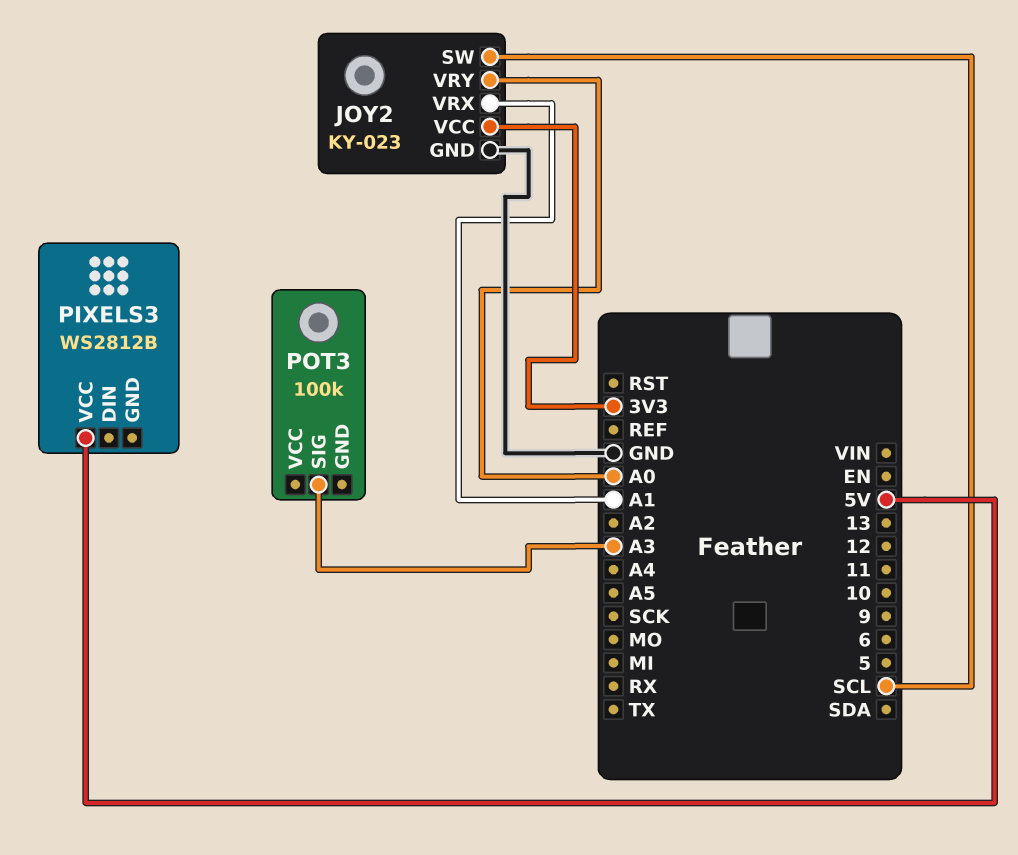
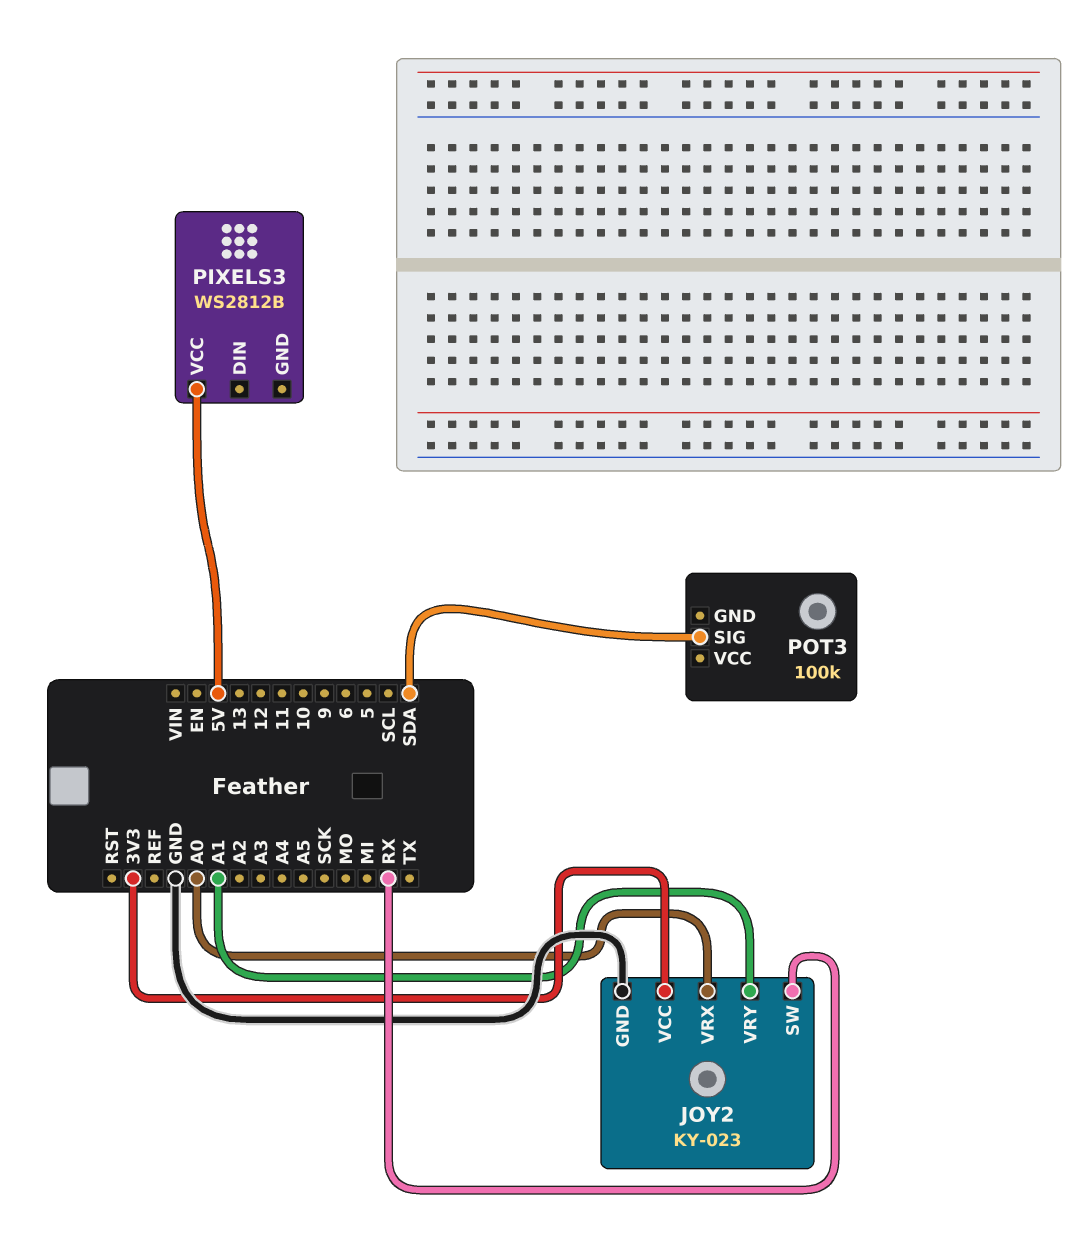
JOY2 pin SW: SCL -> RX
JOY2 pin VRX: A1 -> A0
JOY2 pin VRY: A0 -> A1
POT3 pin SIG: A3 -> SDA

